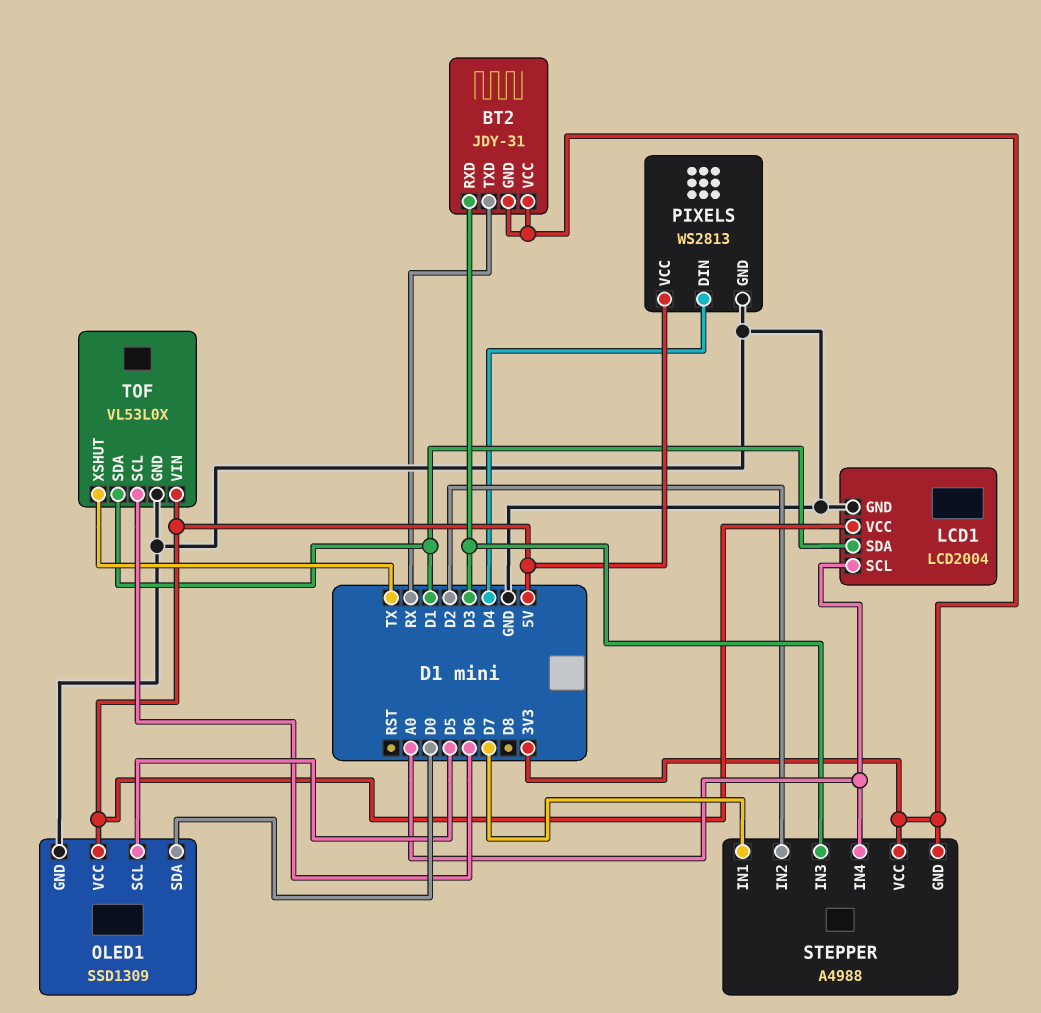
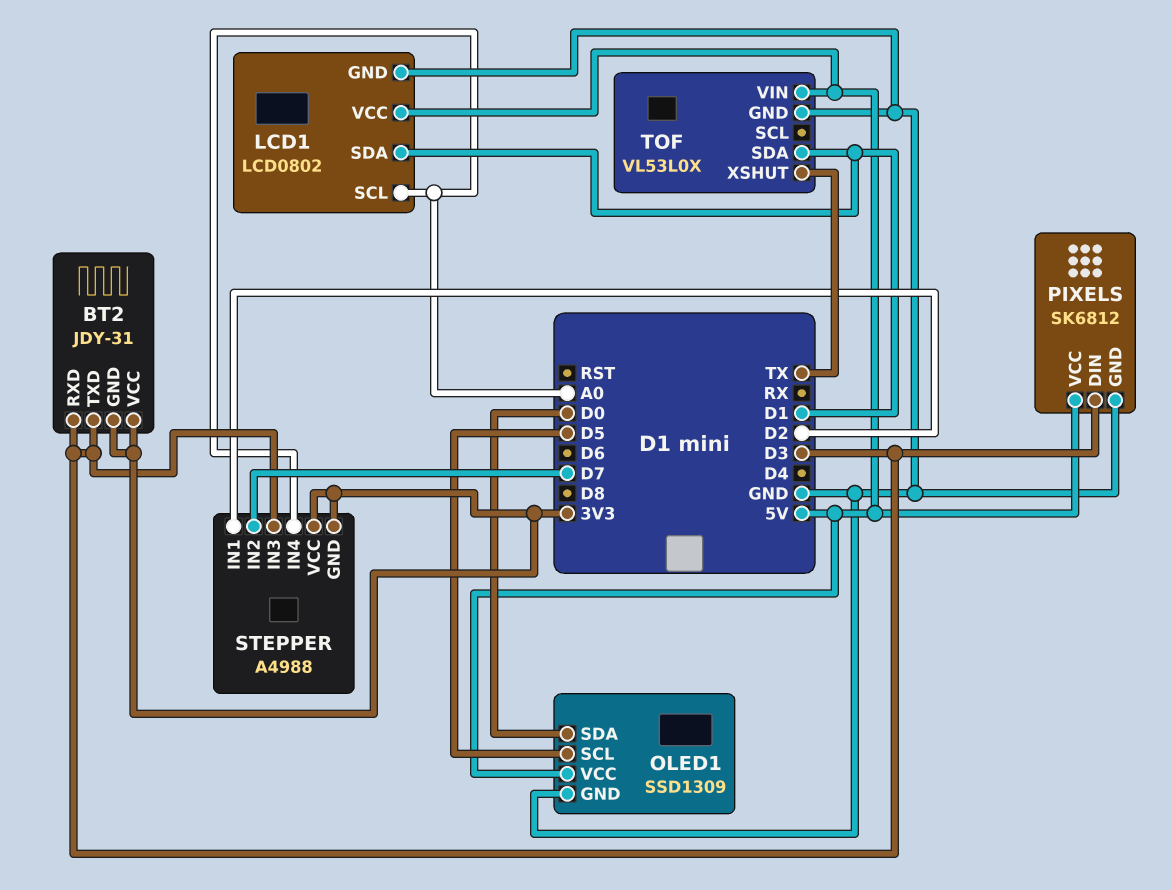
BT2 pin TXD: RX -> D3
LCD1: LCD2004 -> LCD0802
PIXELS: WS2813 -> SK6812
PIXELS pin DIN: D4 -> D3
STEPPER pin IN1: D7 -> D2
STEPPER pin IN2: D2 -> D7
TOF pin SCL: D6 -> none

